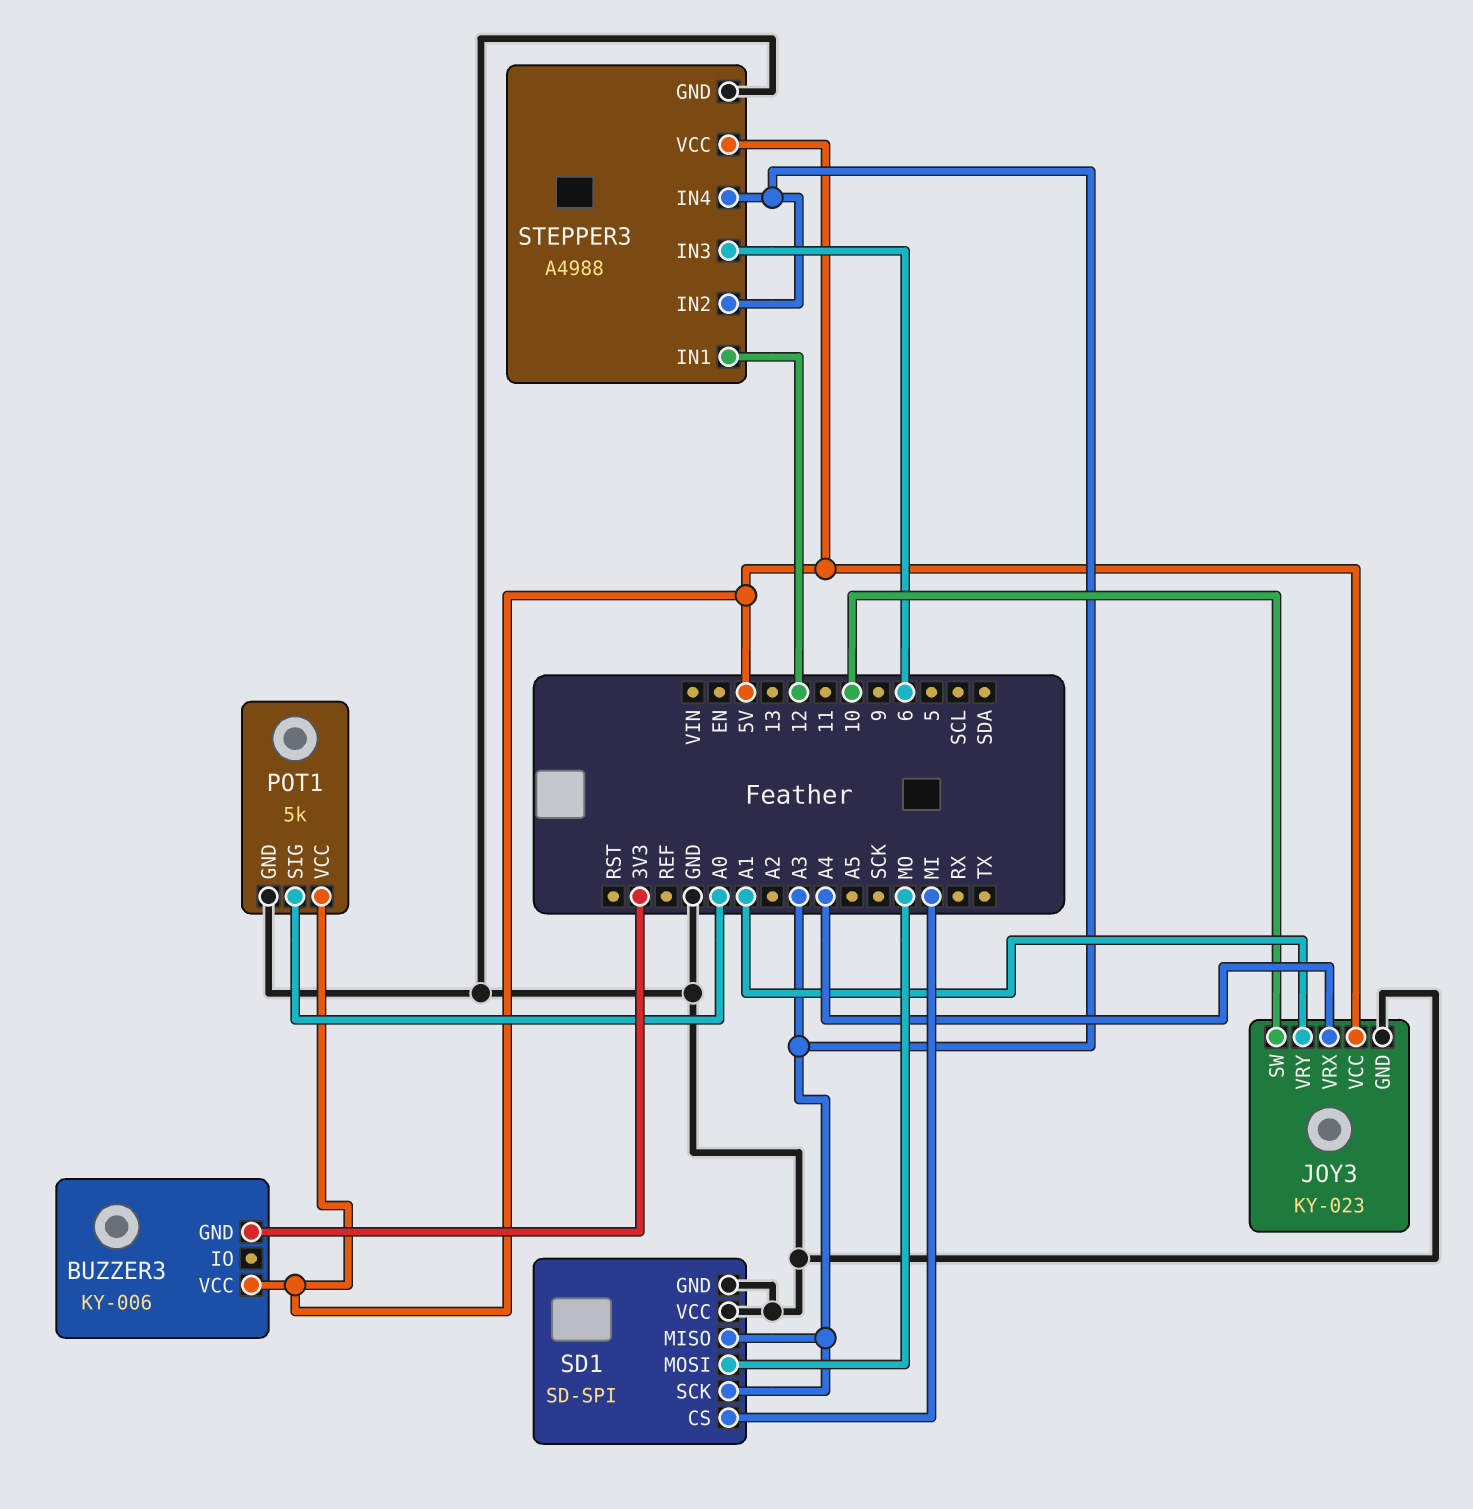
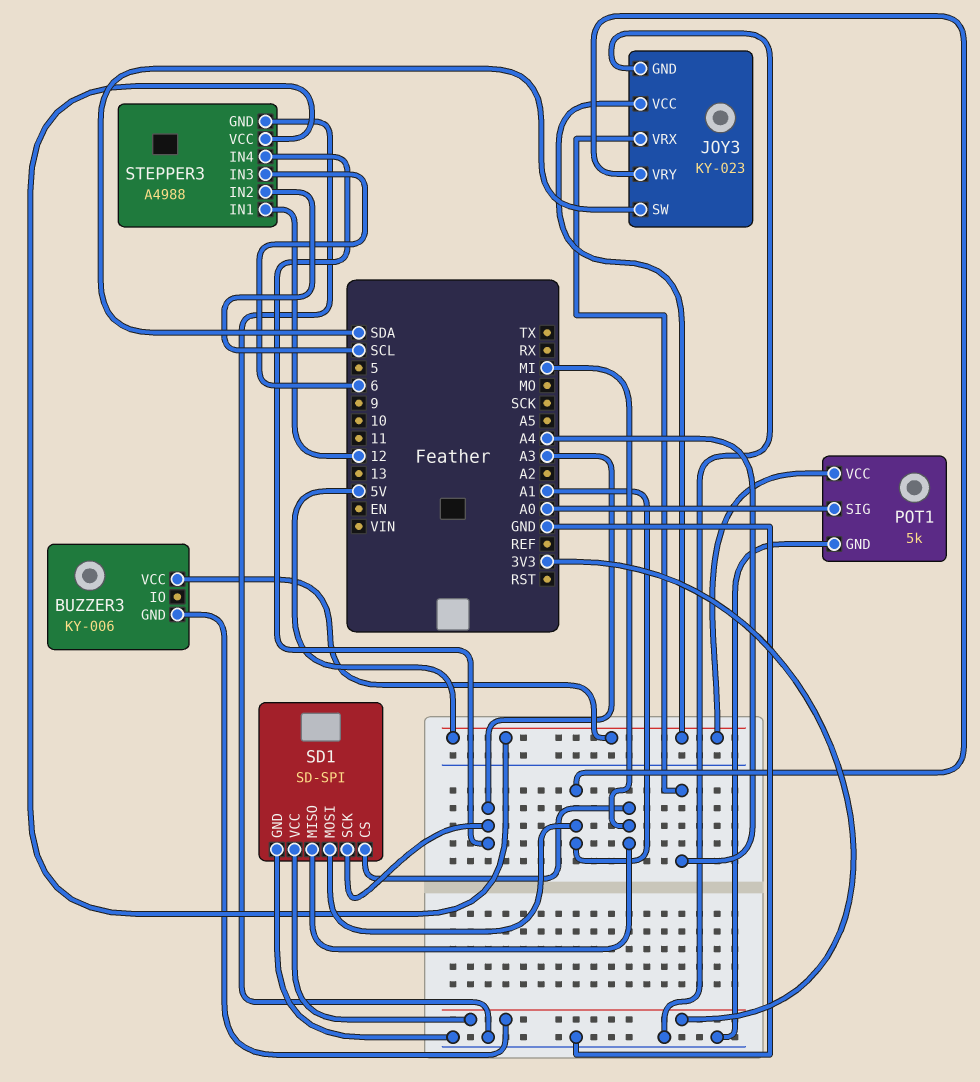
JOY3 pin SW: 10 -> SDA
SD1 pin MISO: A3 -> MI
SD1 pin MOSI: MO -> A1
SD1 pin VCC: GND -> 3V3
STEPPER3 pin IN2: A3 -> SCL

